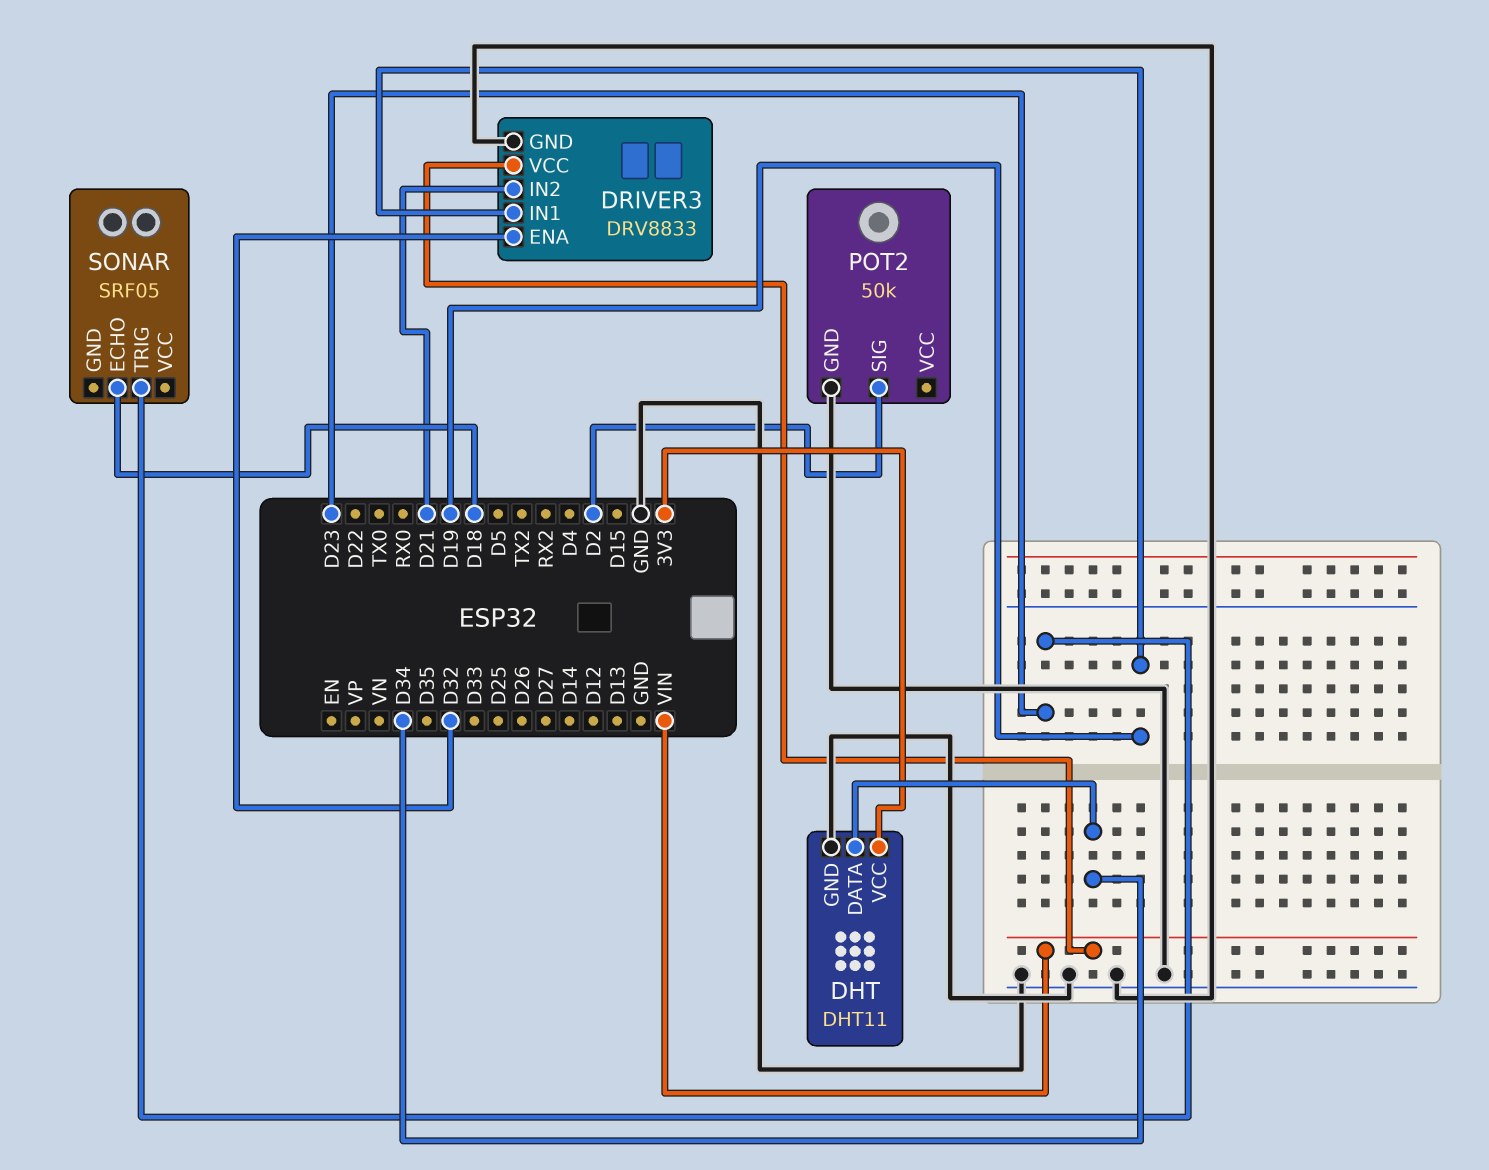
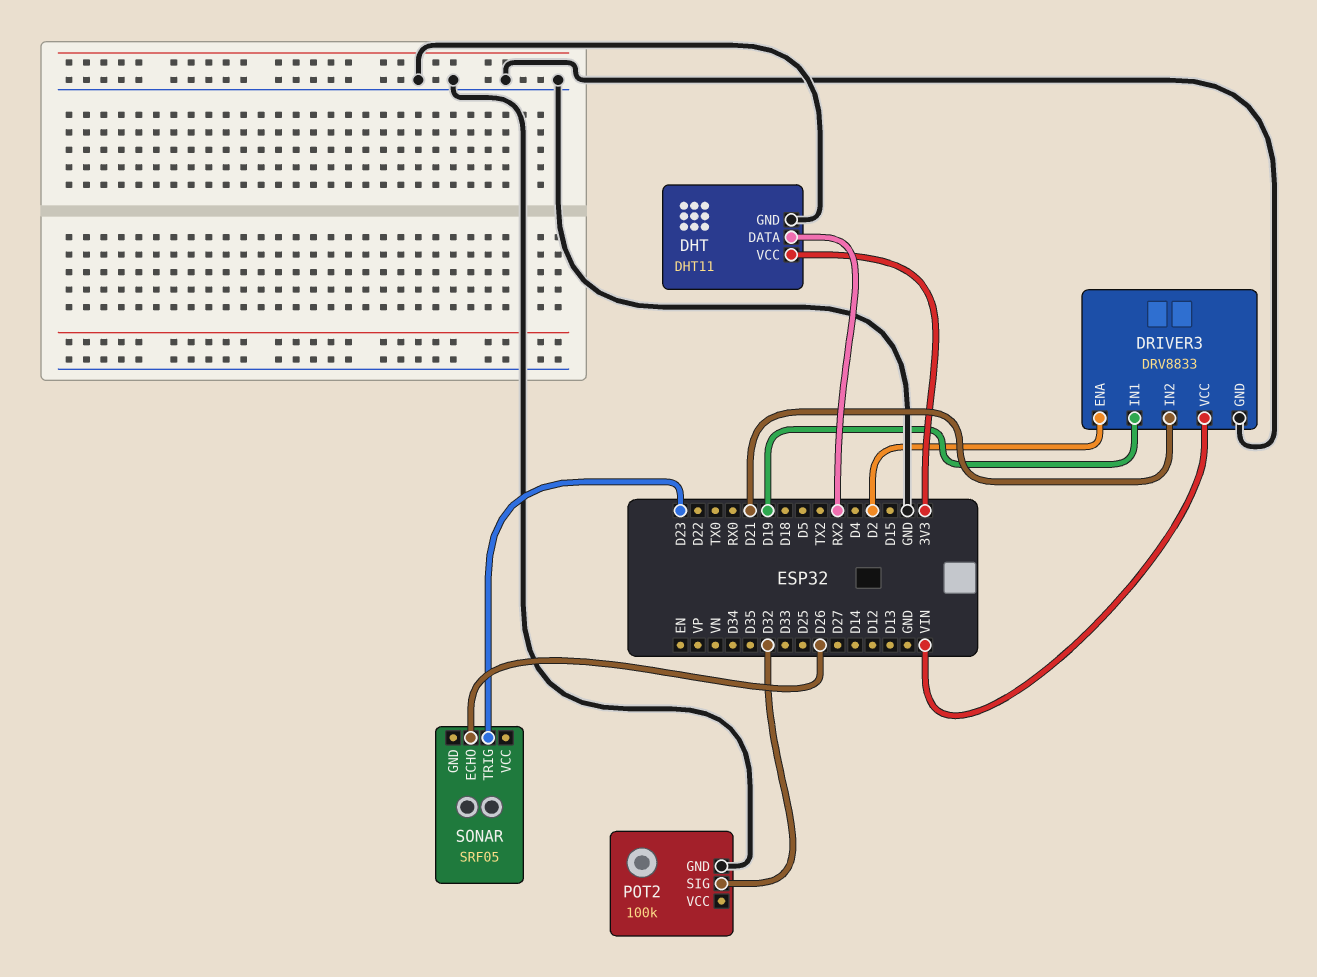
DHT pin DATA: D34 -> RX2
DRIVER3 pin ENA: D32 -> D2
POT2: 50k -> 100k
POT2 pin SIG: D2 -> D32
SONAR pin ECHO: D18 -> D26

